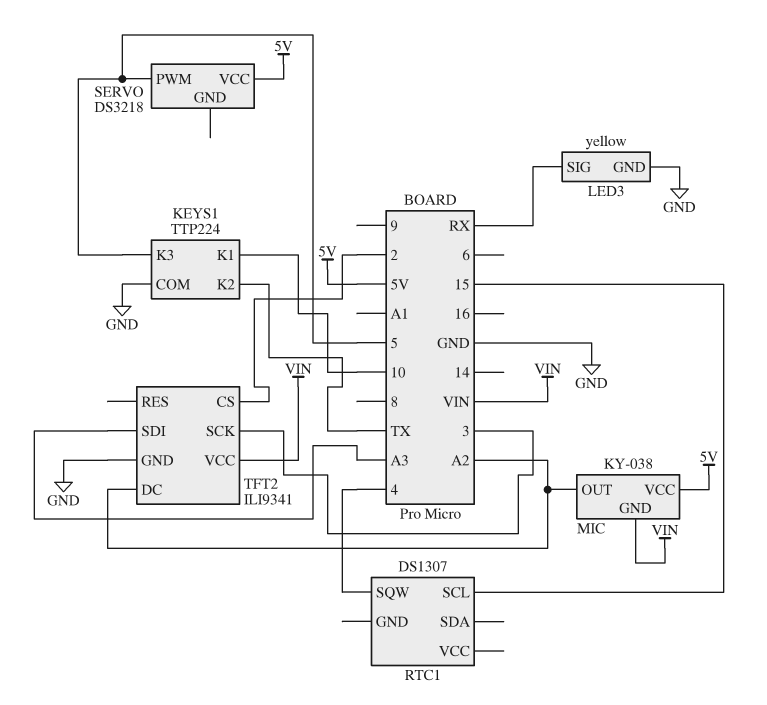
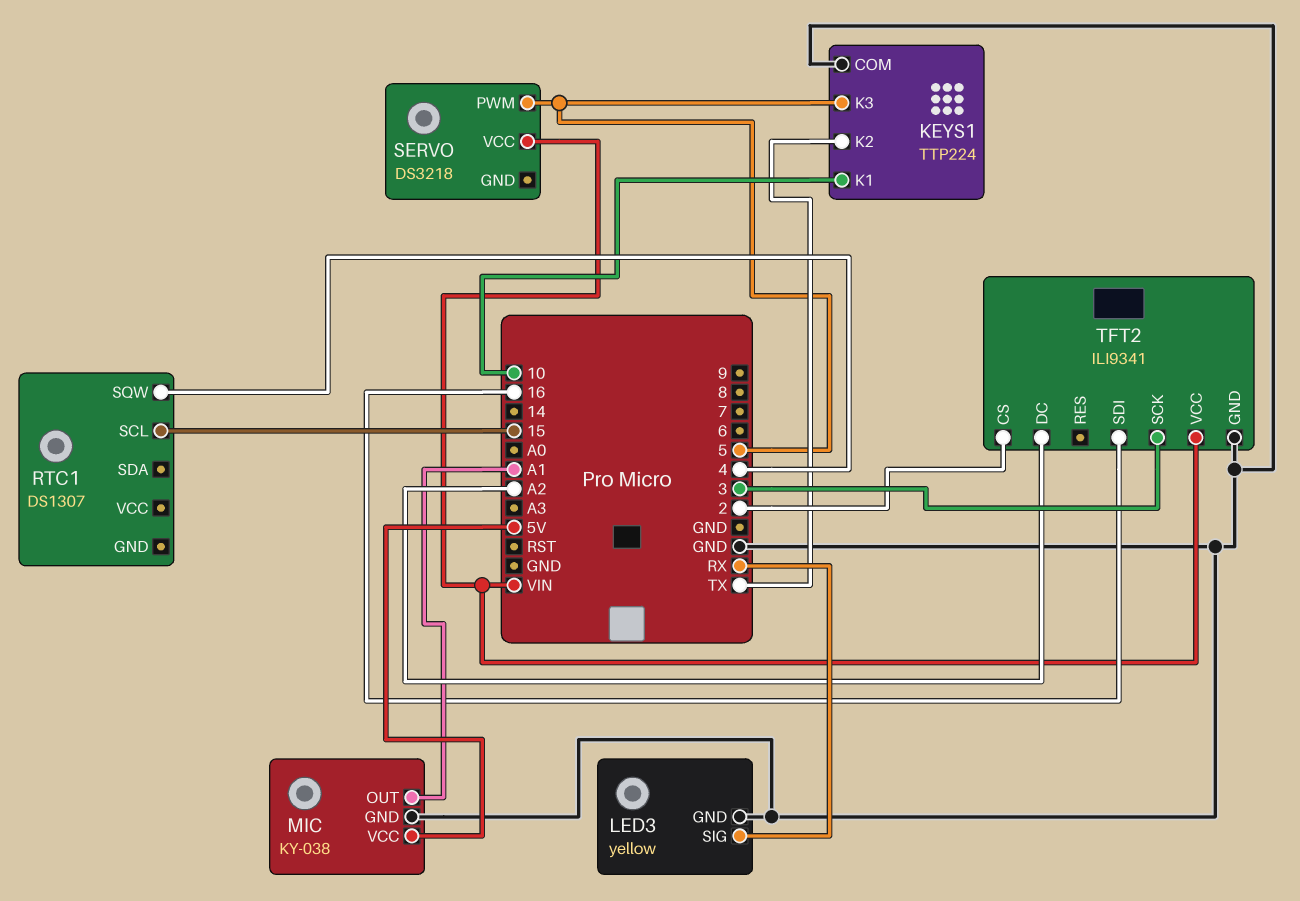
MIC pin GND: VIN -> GND
MIC pin OUT: A2 -> A1
SERVO pin VCC: 5V -> VIN
TFT2 pin SDI: A3 -> 16

